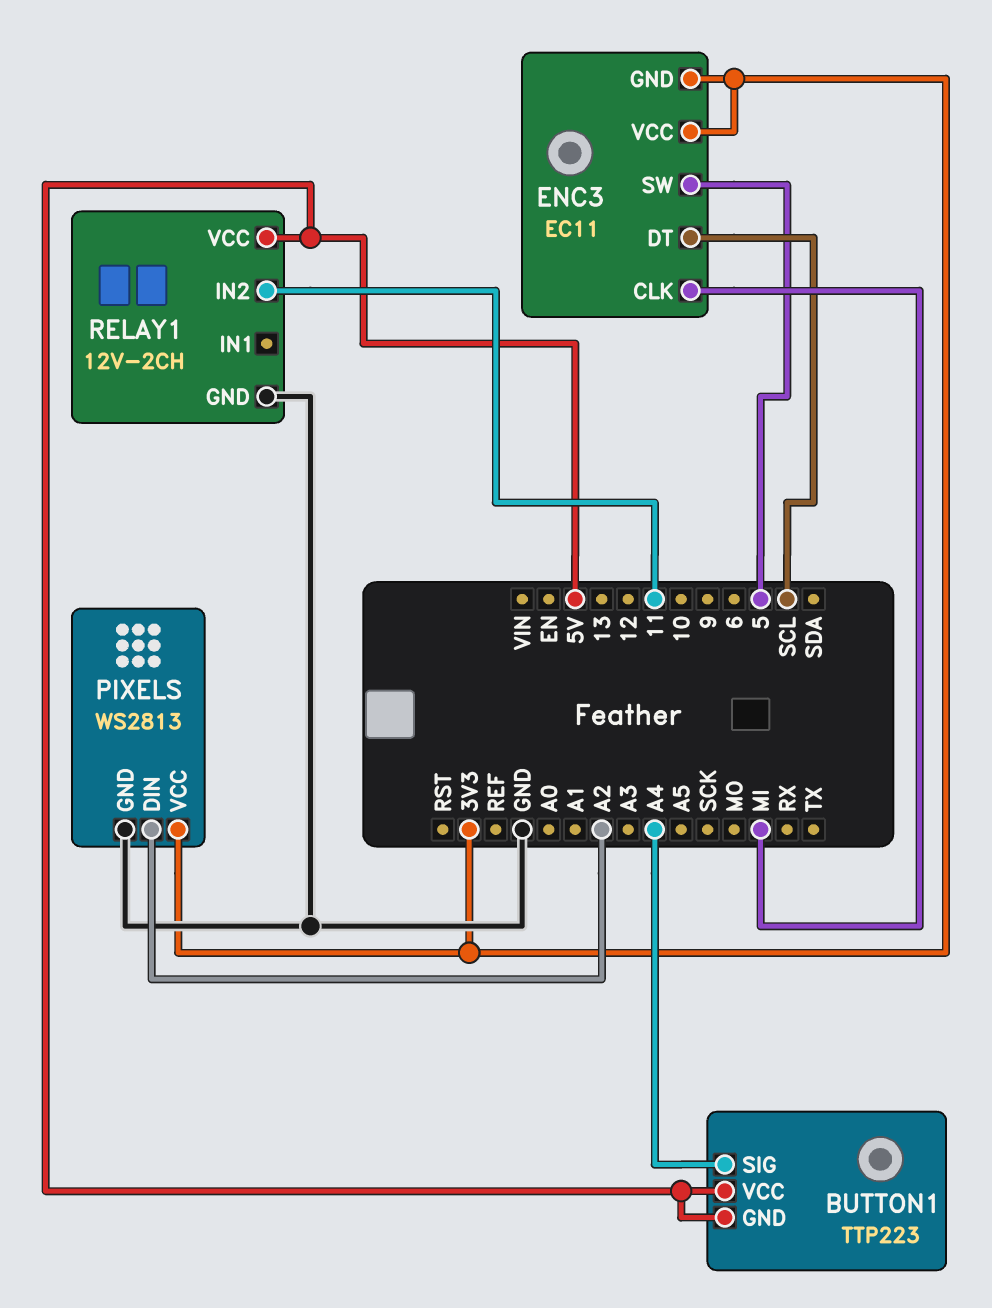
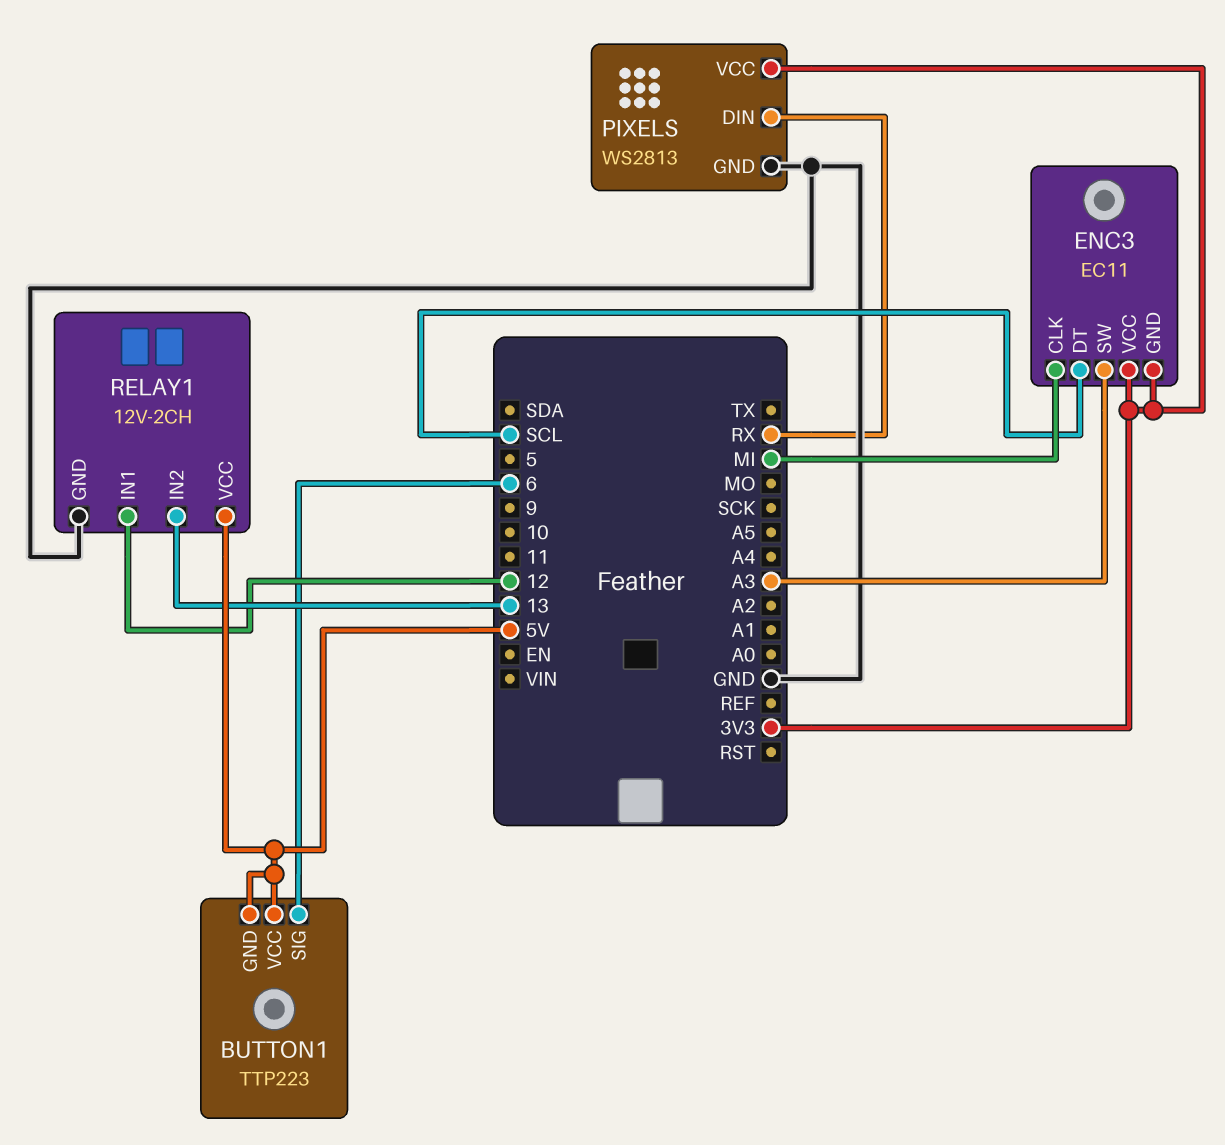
BUTTON1 pin SIG: A4 -> 6
ENC3 pin SW: 5 -> A3
PIXELS pin DIN: A2 -> RX
RELAY1 pin IN1: none -> 12
RELAY1 pin IN2: 11 -> 13

